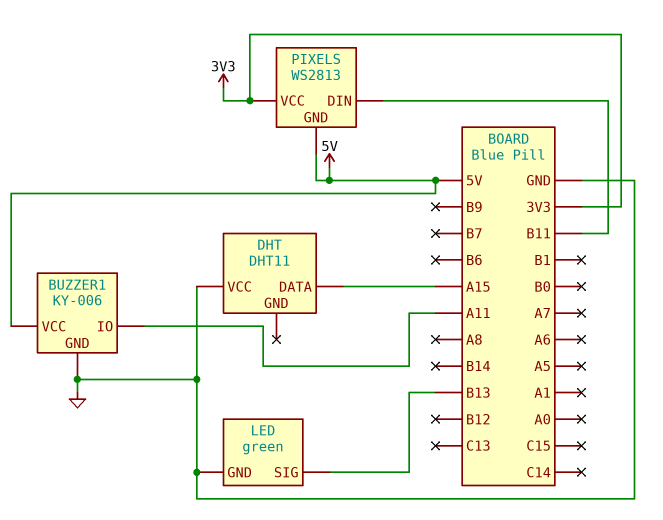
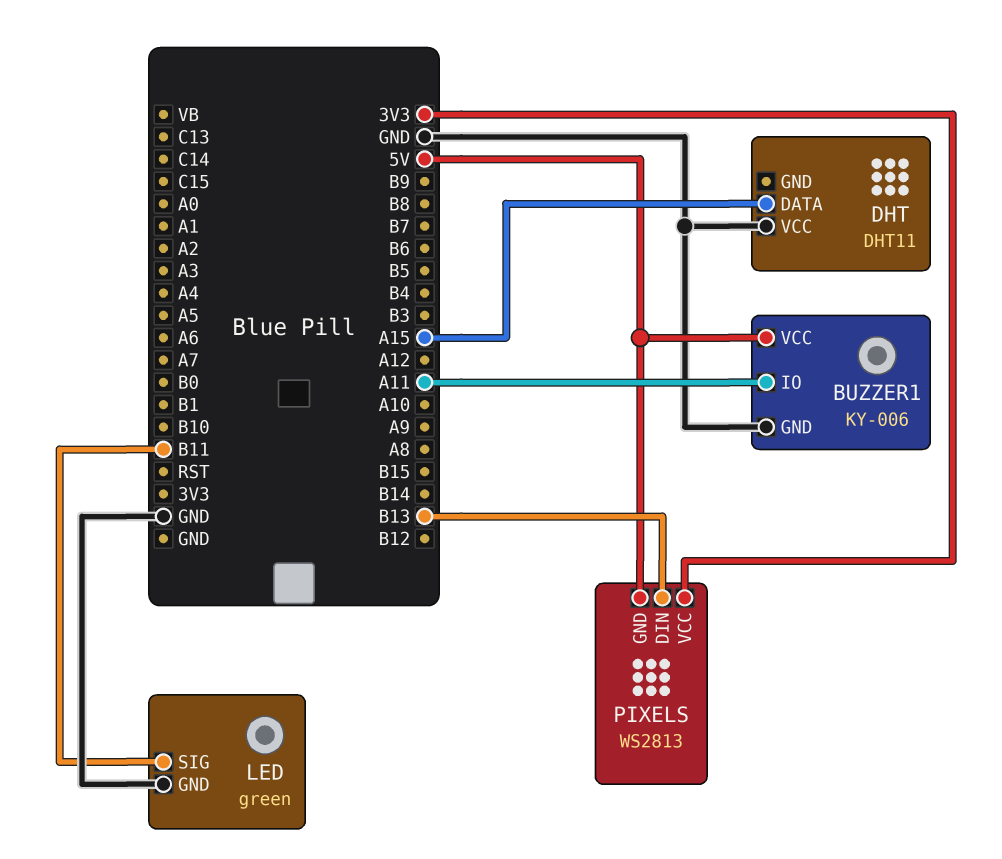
LED pin SIG: B13 -> B11
PIXELS pin DIN: B11 -> B13

